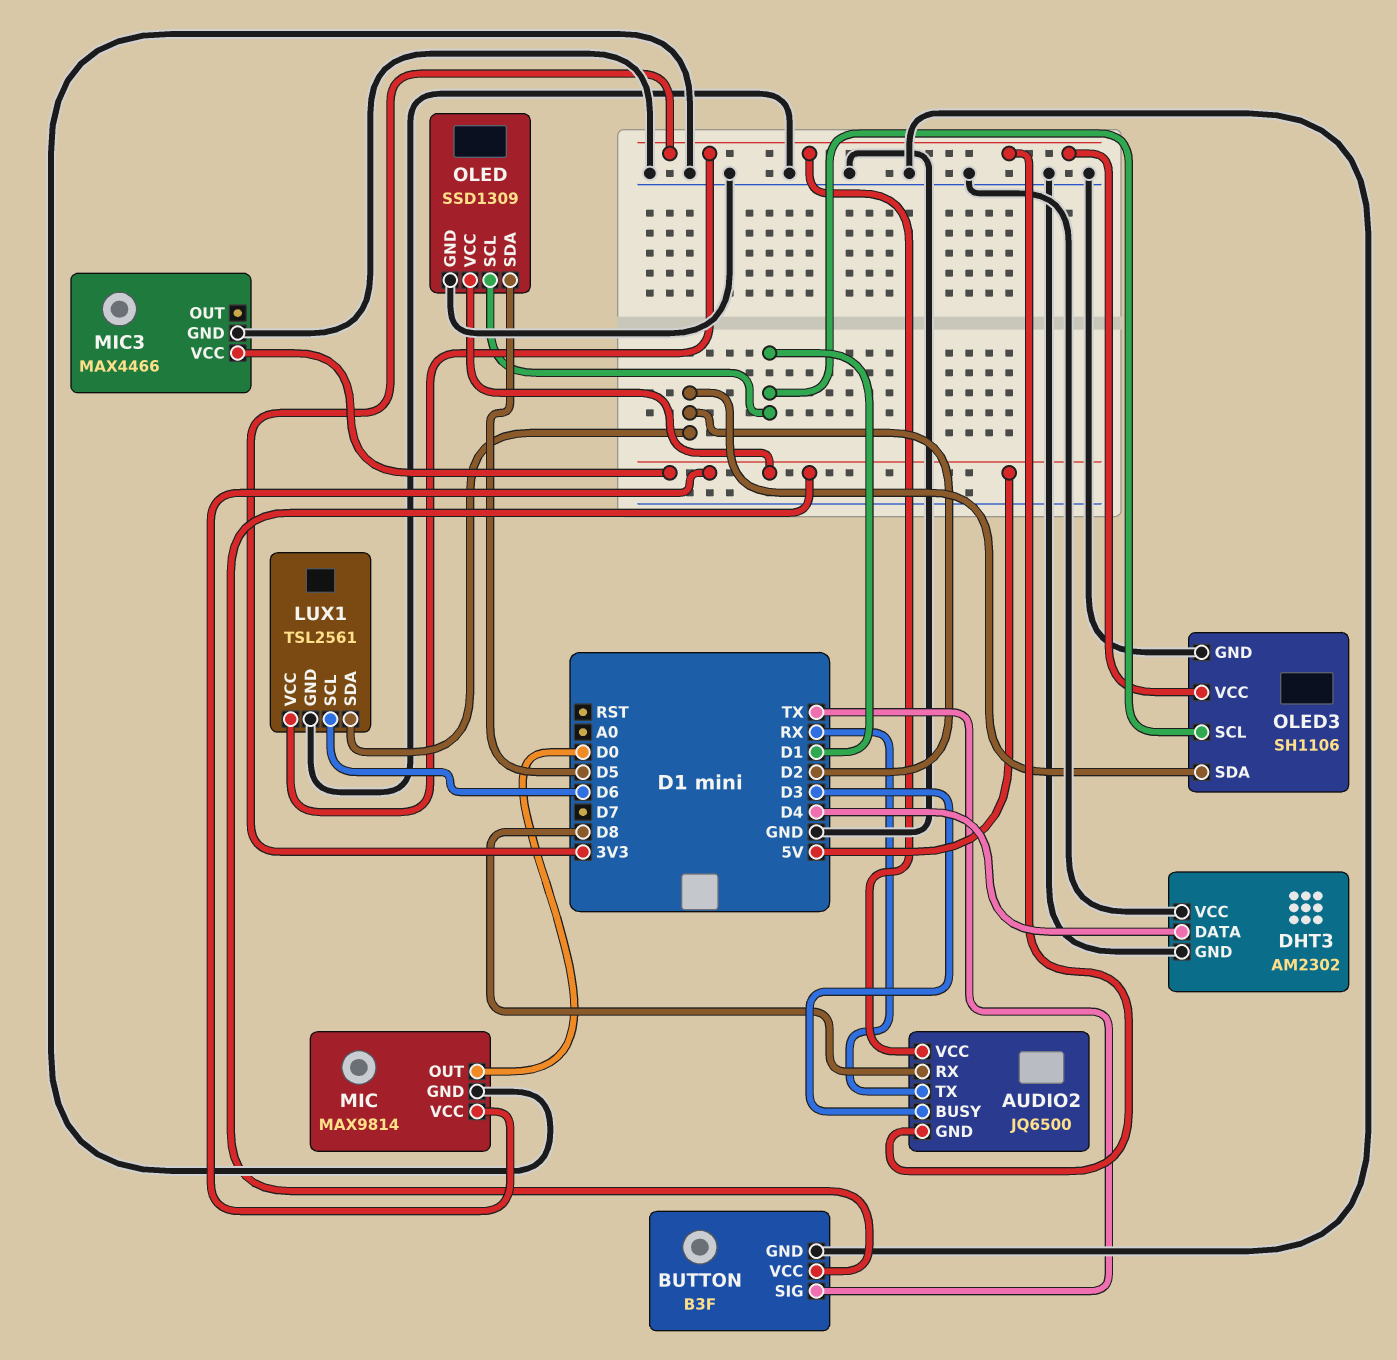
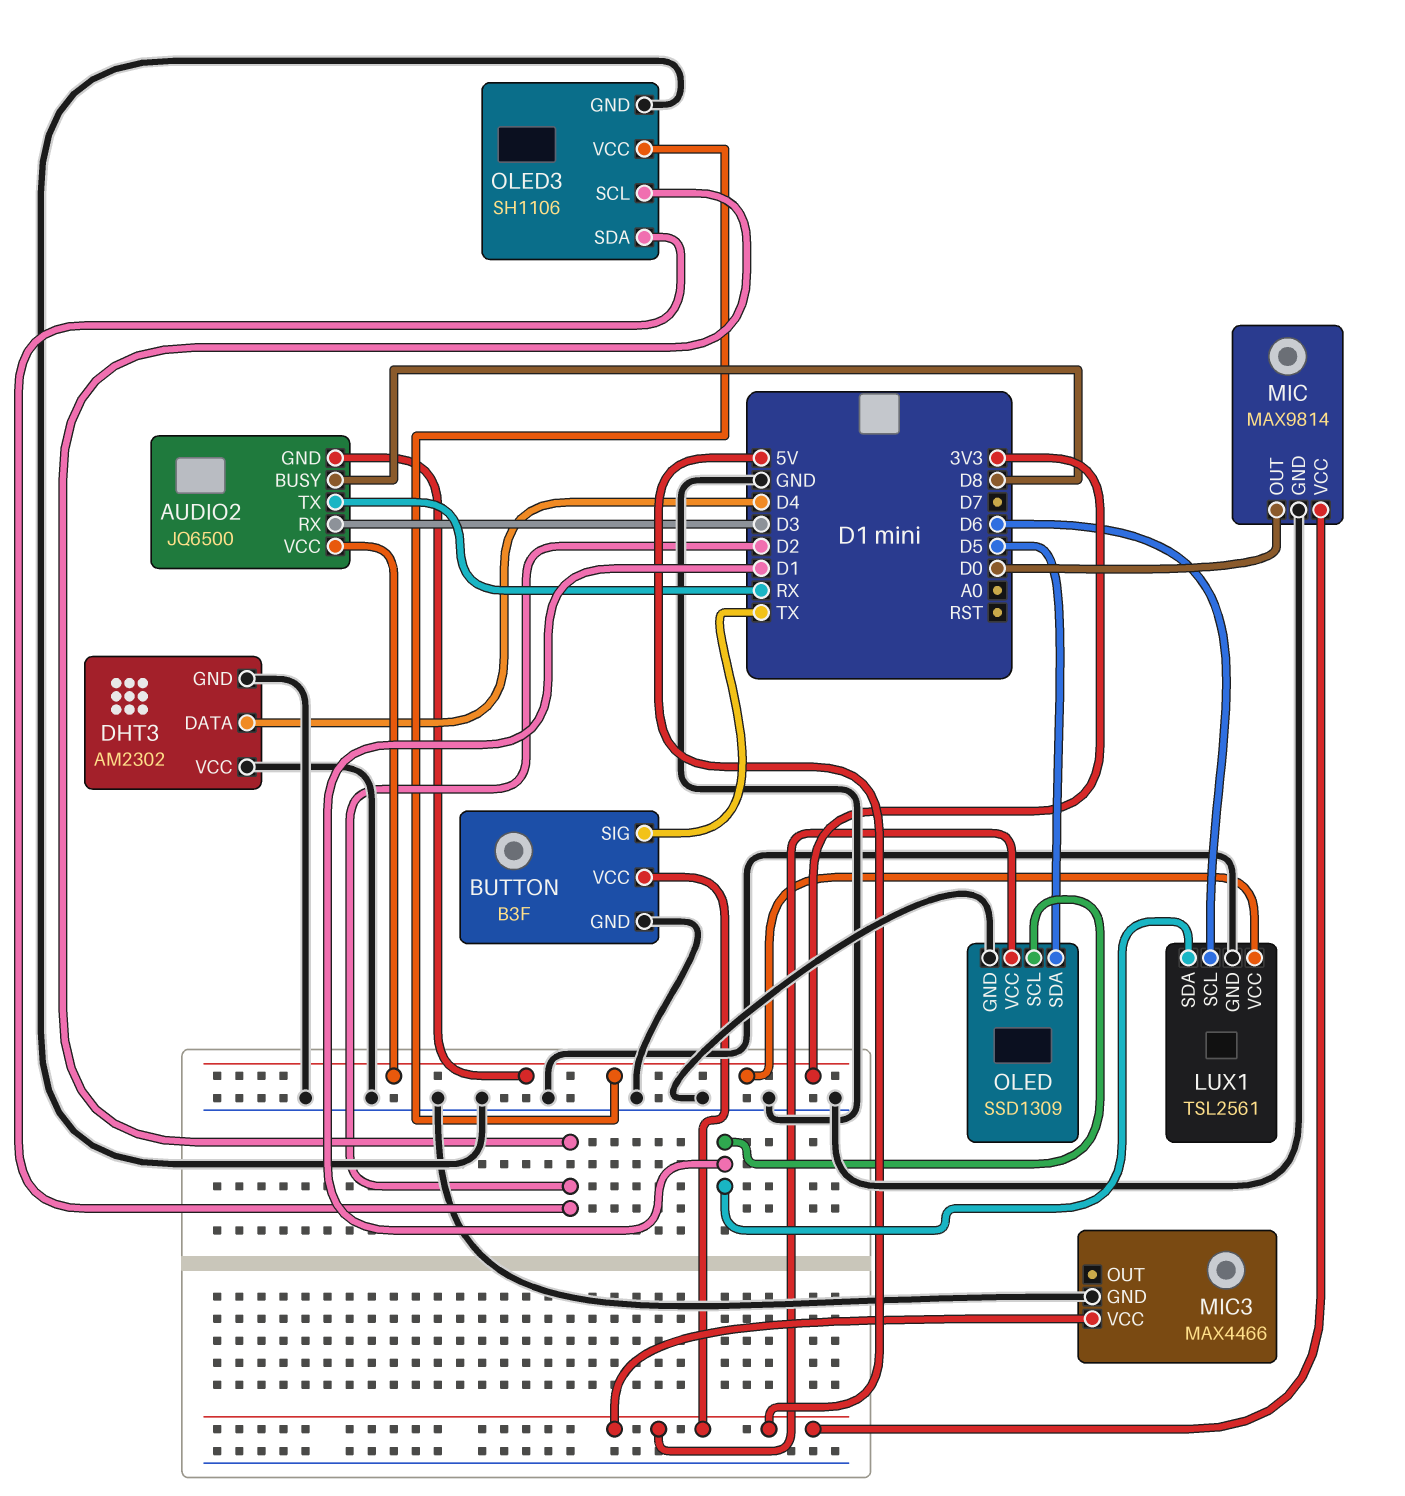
AUDIO2 pin BUSY: D3 -> D8
AUDIO2 pin RX: D8 -> D3
LUX1 pin SDA: D2 -> D1
OLED3 pin SCL: D1 -> D2

